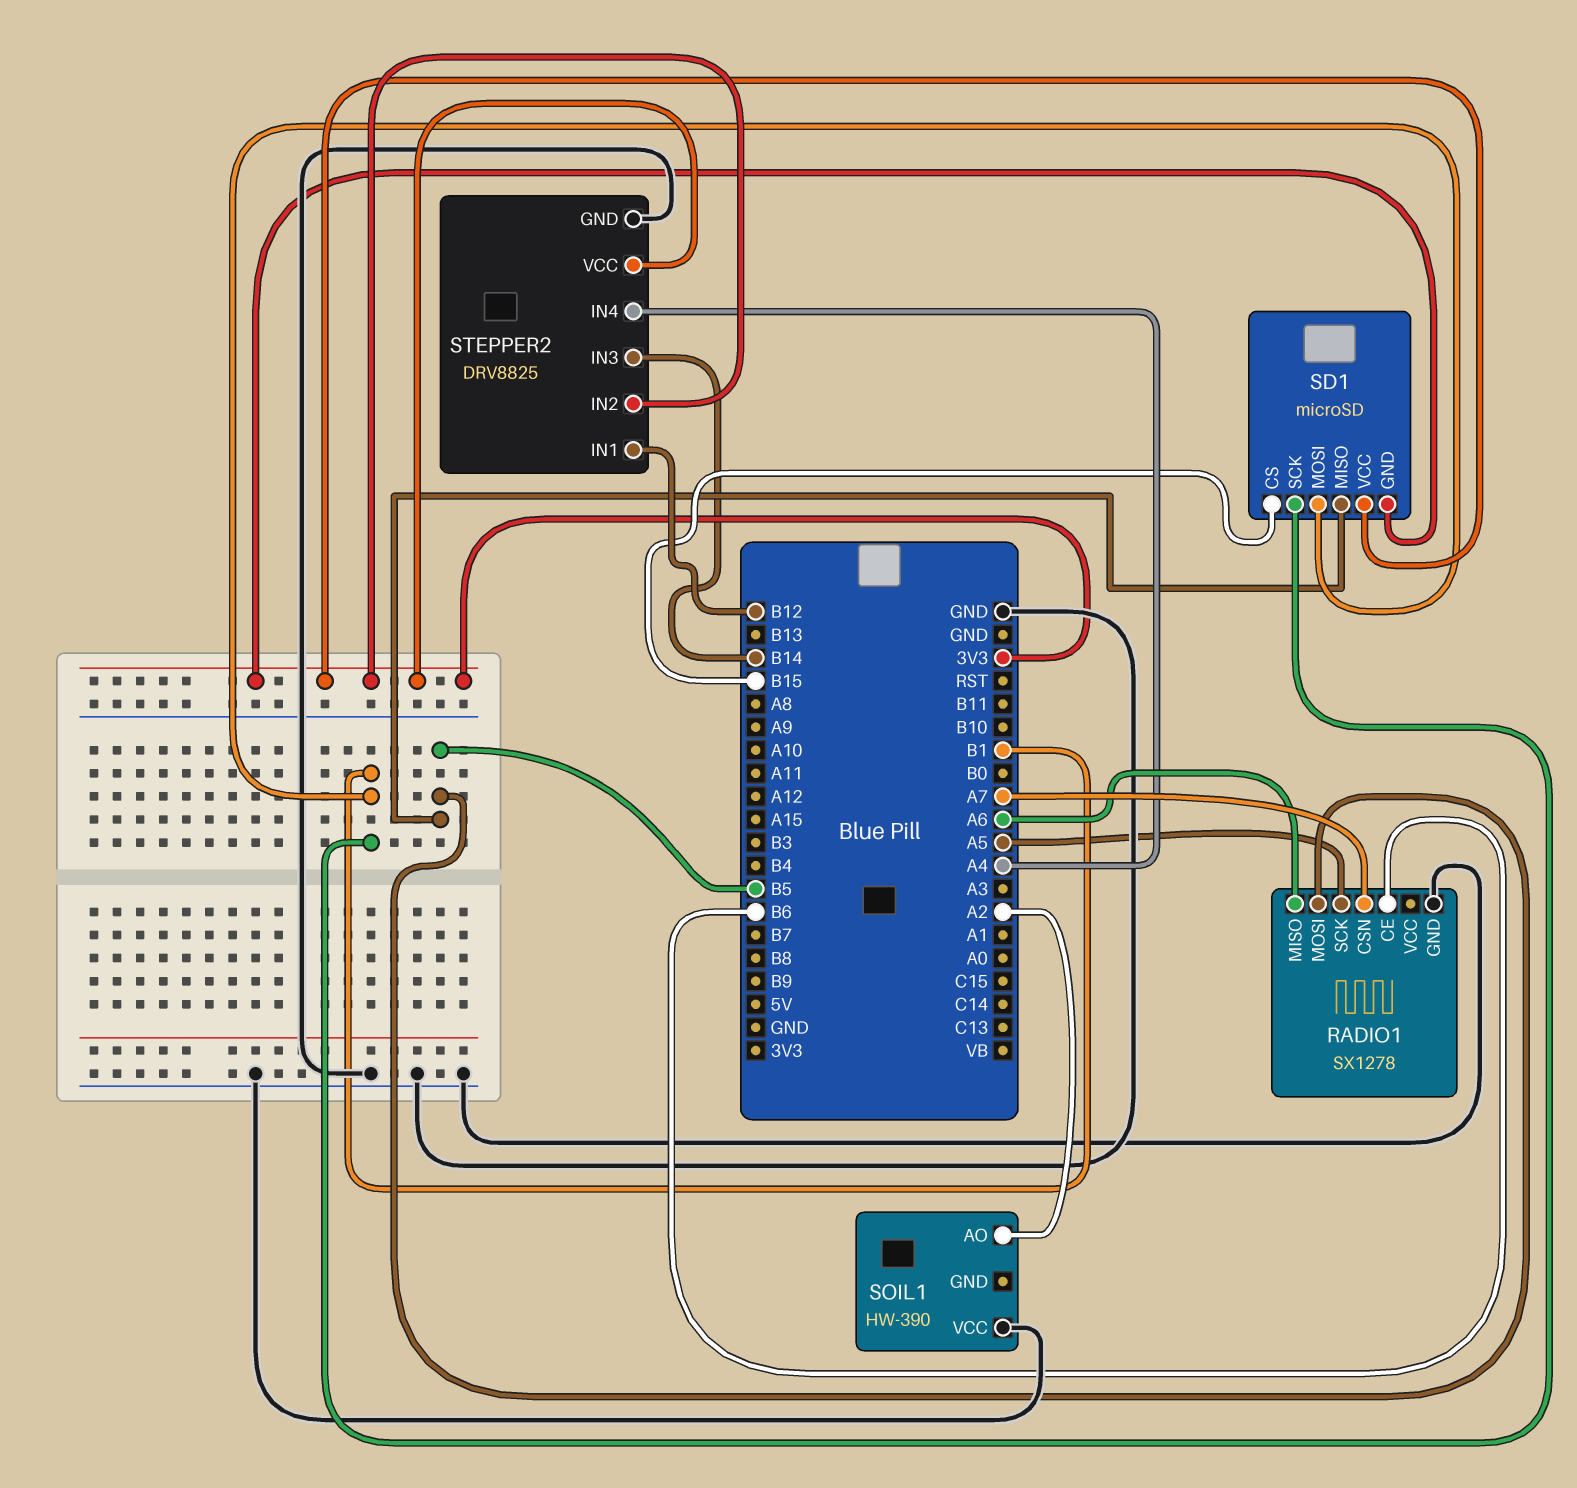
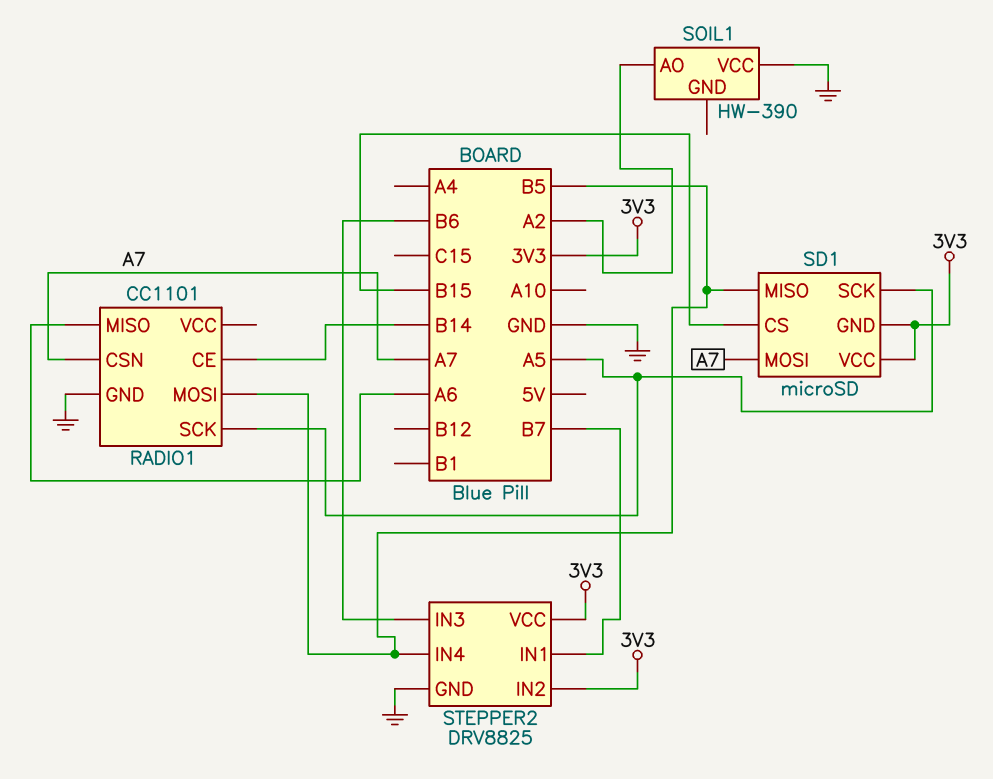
RADIO1: SX1278 -> CC1101
RADIO1 pin CE: B6 -> B14
SD1 pin MOSI: B1 -> A7
SD1 pin SCK: B1 -> A5
STEPPER2 pin IN1: B12 -> B7
STEPPER2 pin IN3: B14 -> B6
STEPPER2 pin IN4: A4 -> B5

